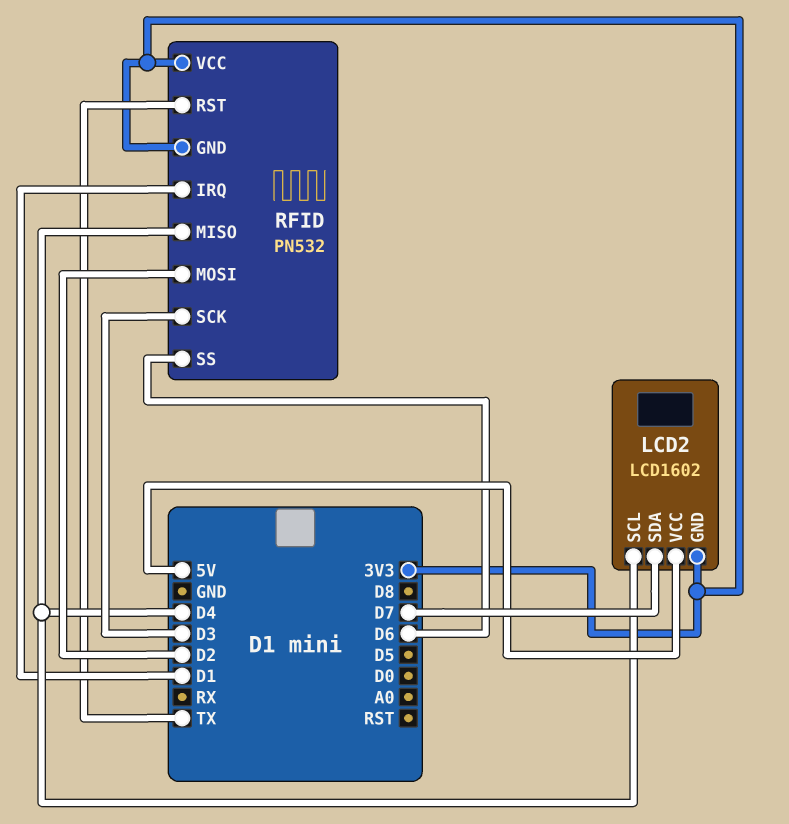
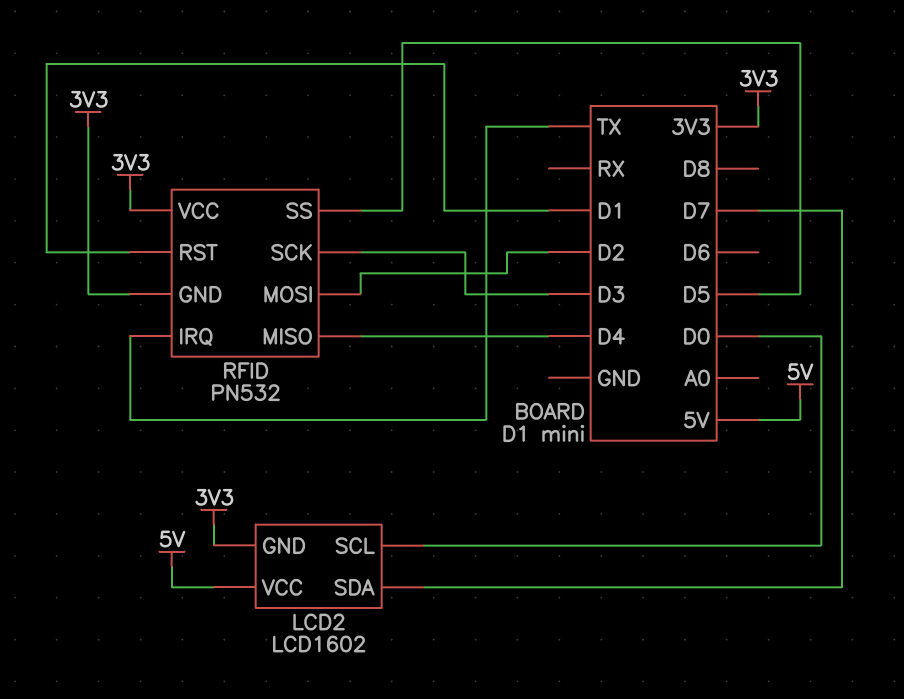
LCD2 pin SCL: D4 -> D0
RFID pin IRQ: D1 -> TX
RFID pin RST: TX -> D1
RFID pin SS: D6 -> D5

